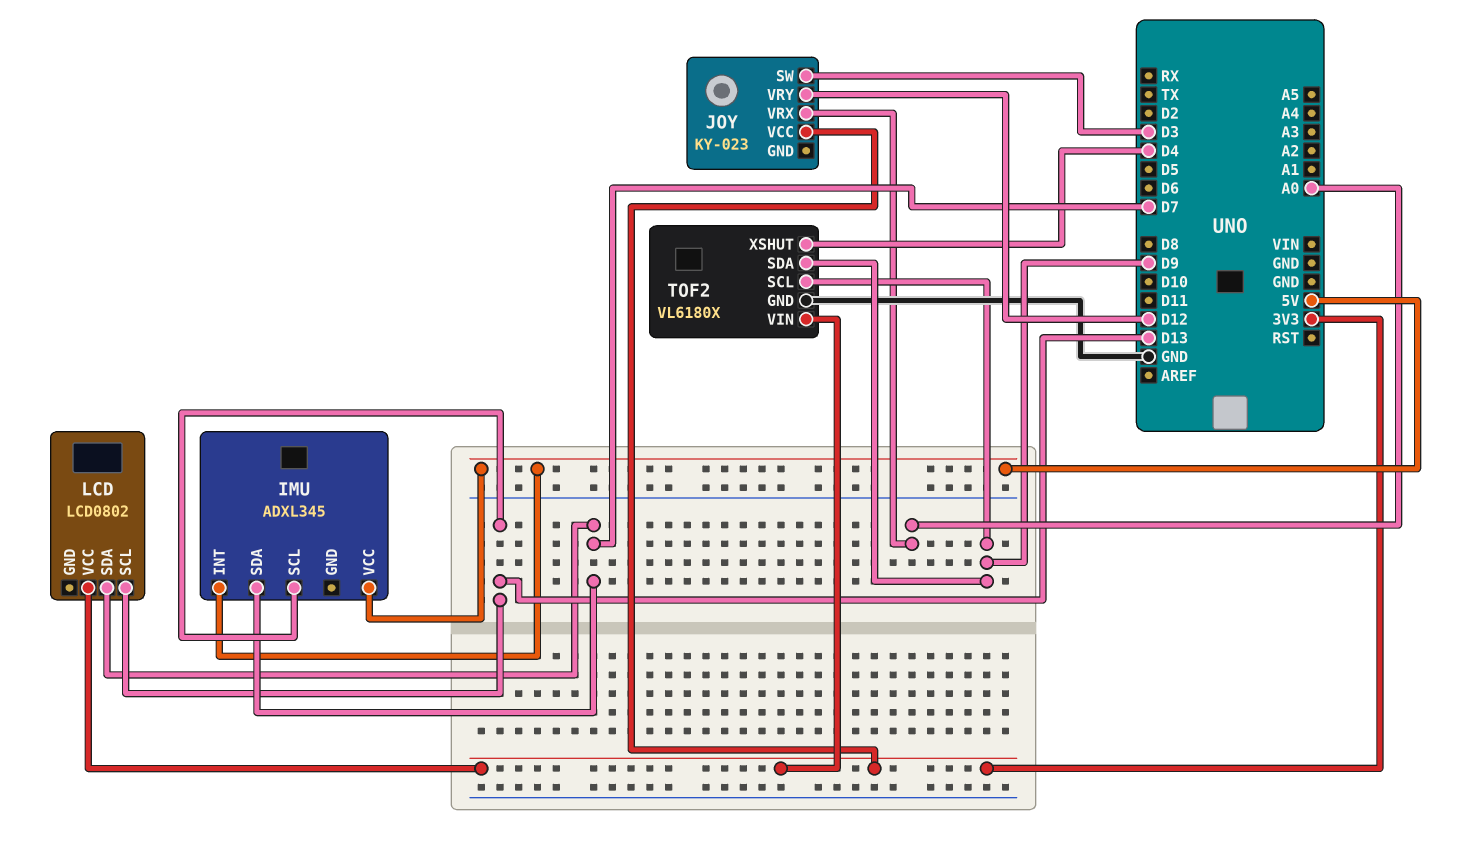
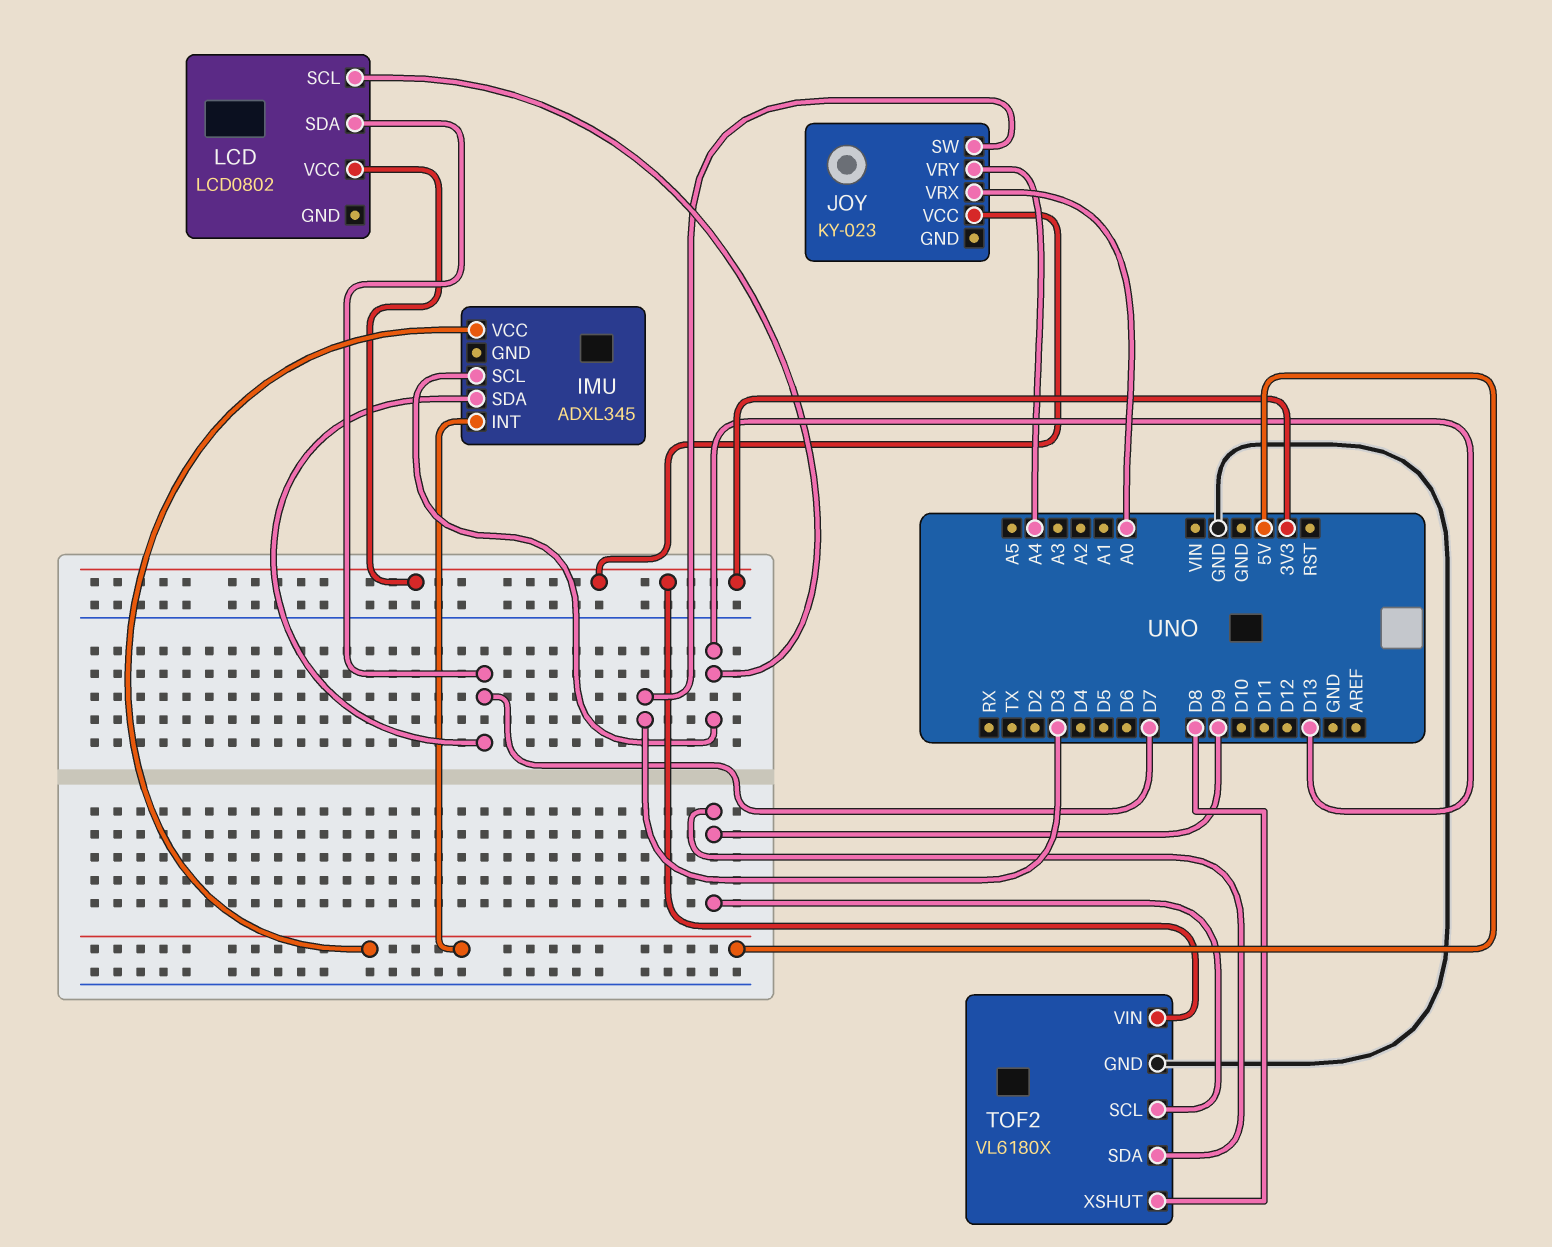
JOY pin VRY: D12 -> A4
TOF2 pin XSHUT: D4 -> D8

